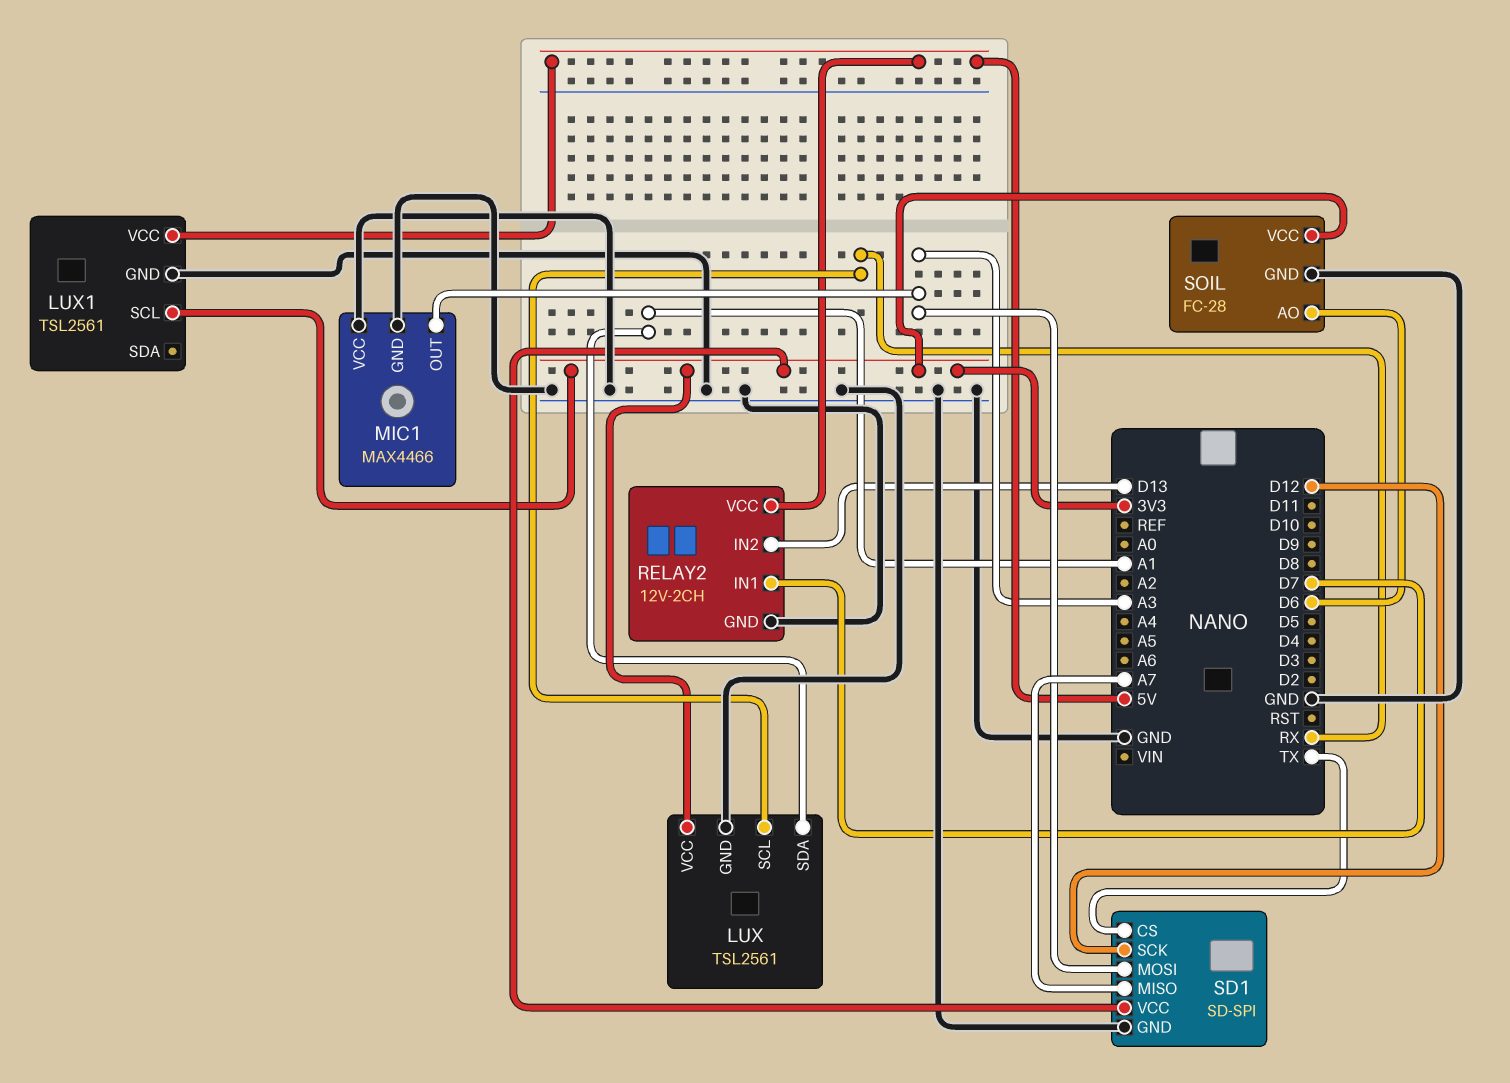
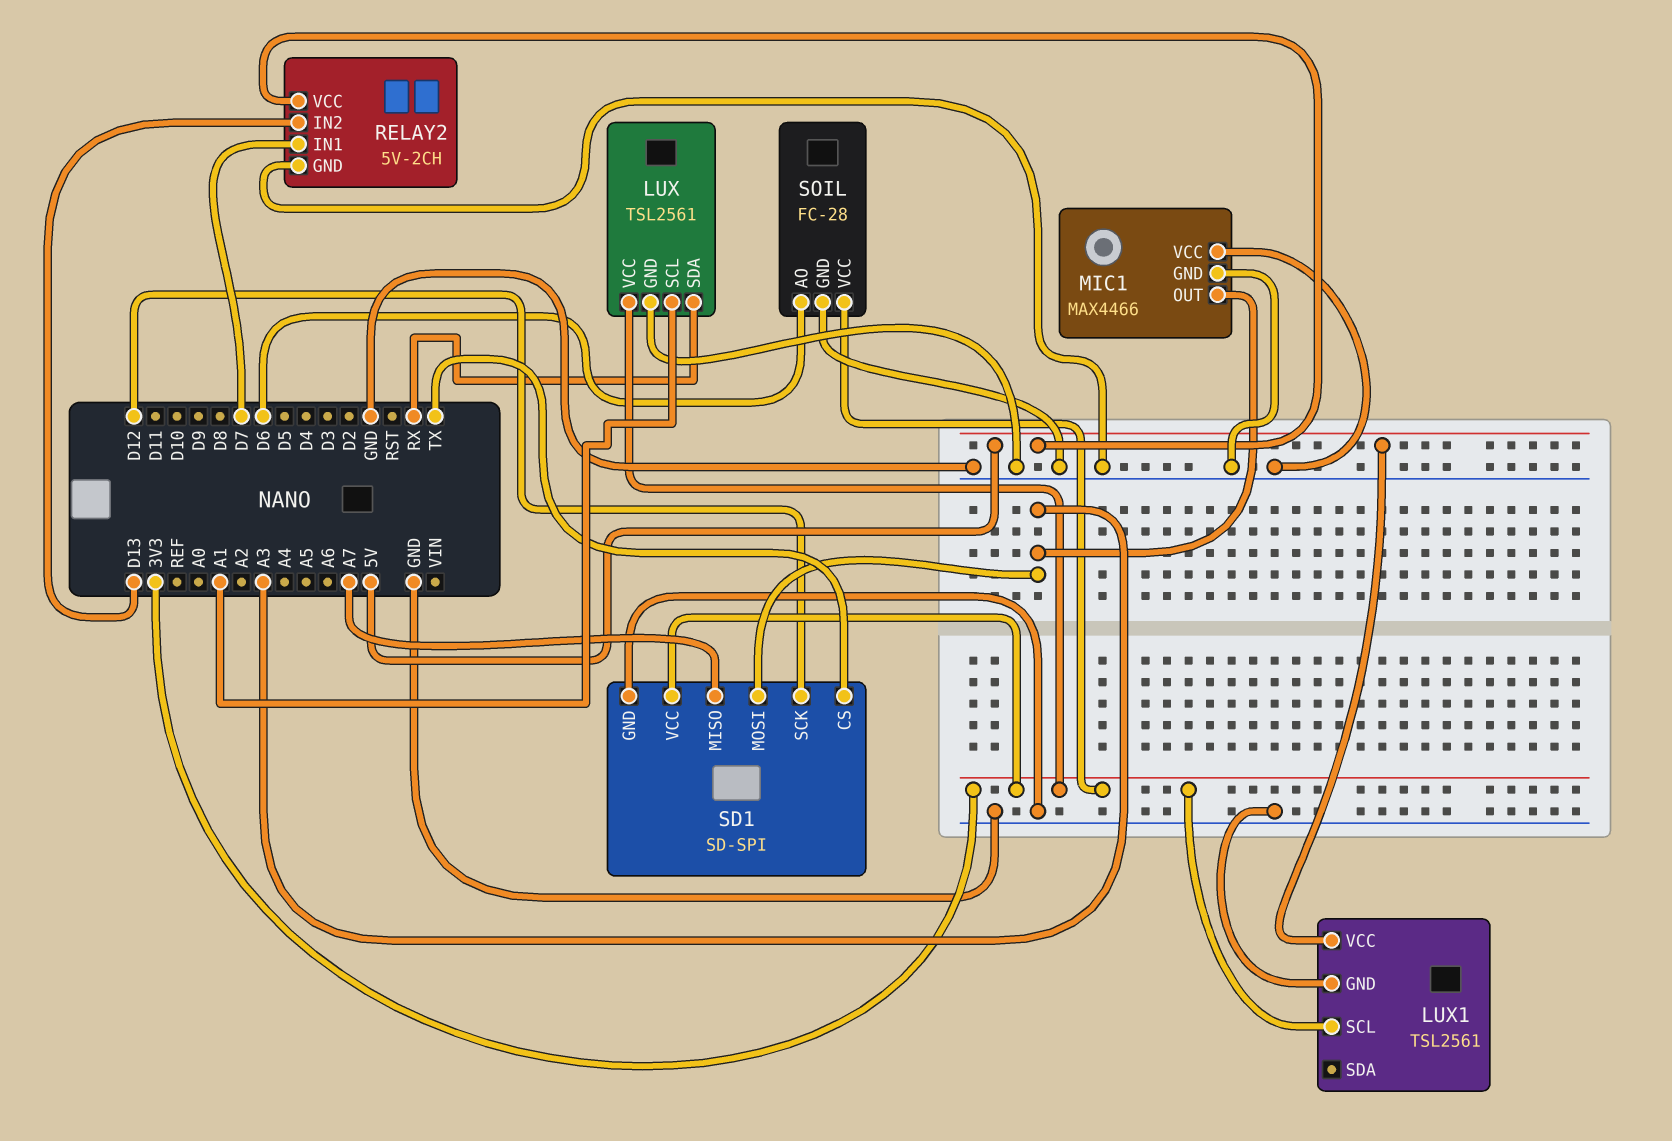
LUX pin SCL: RX -> A1
LUX pin SDA: A1 -> RX
RELAY2: 12V-2CH -> 5V-2CH

